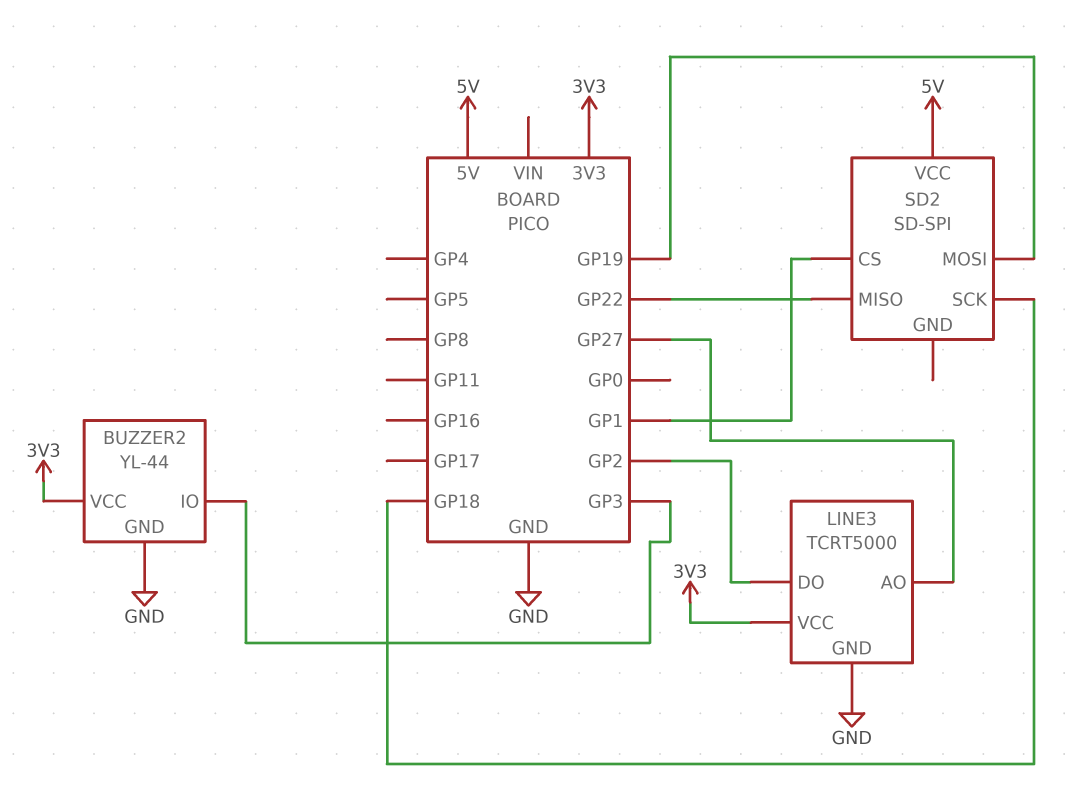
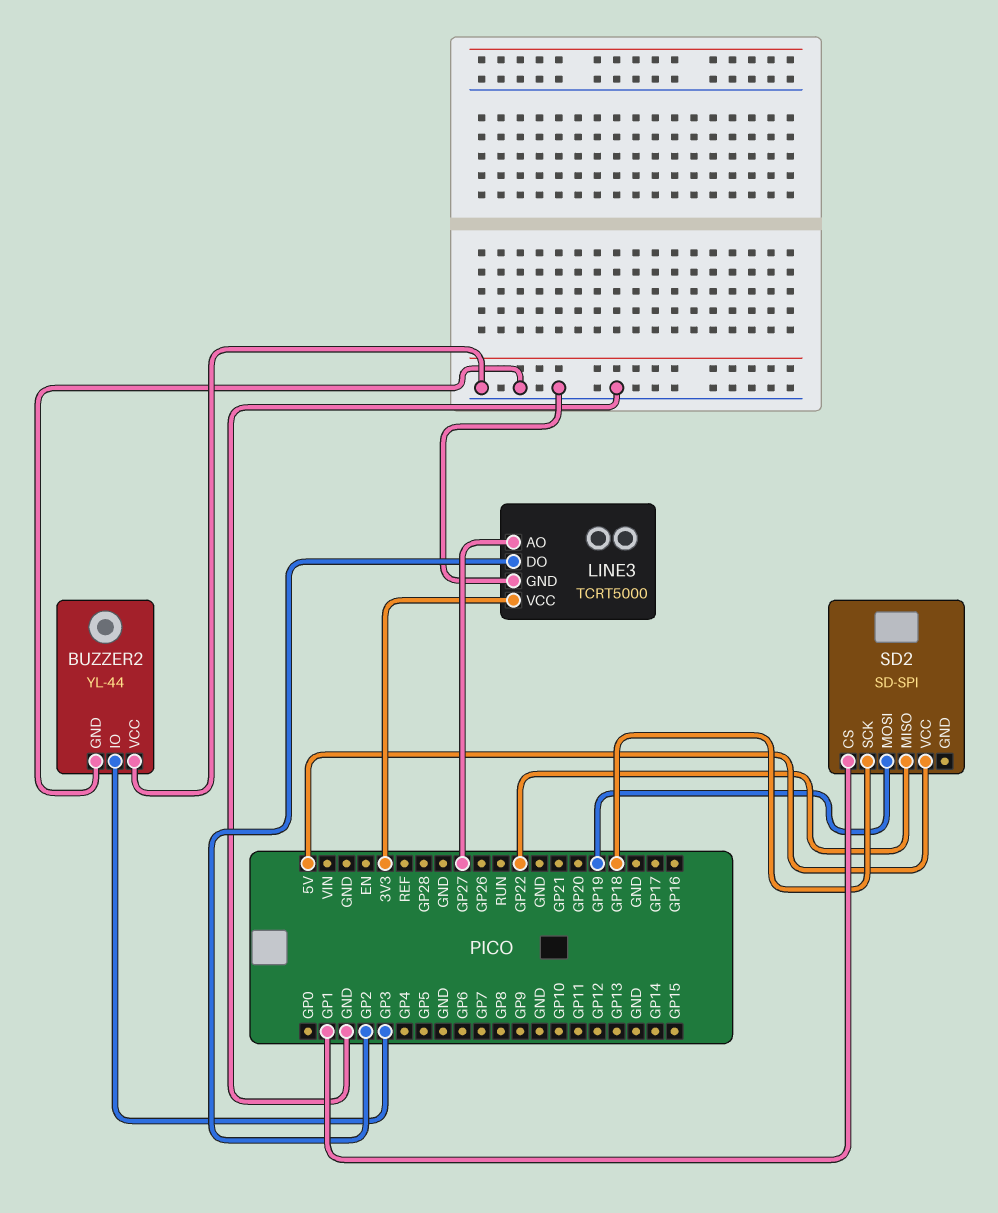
BUZZER2 pin VCC: 3V3 -> GND

